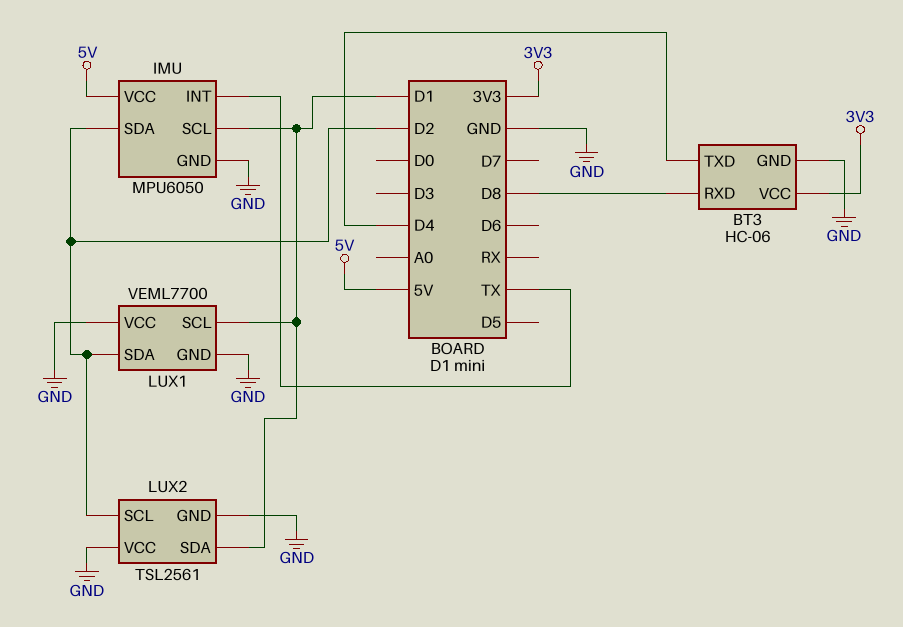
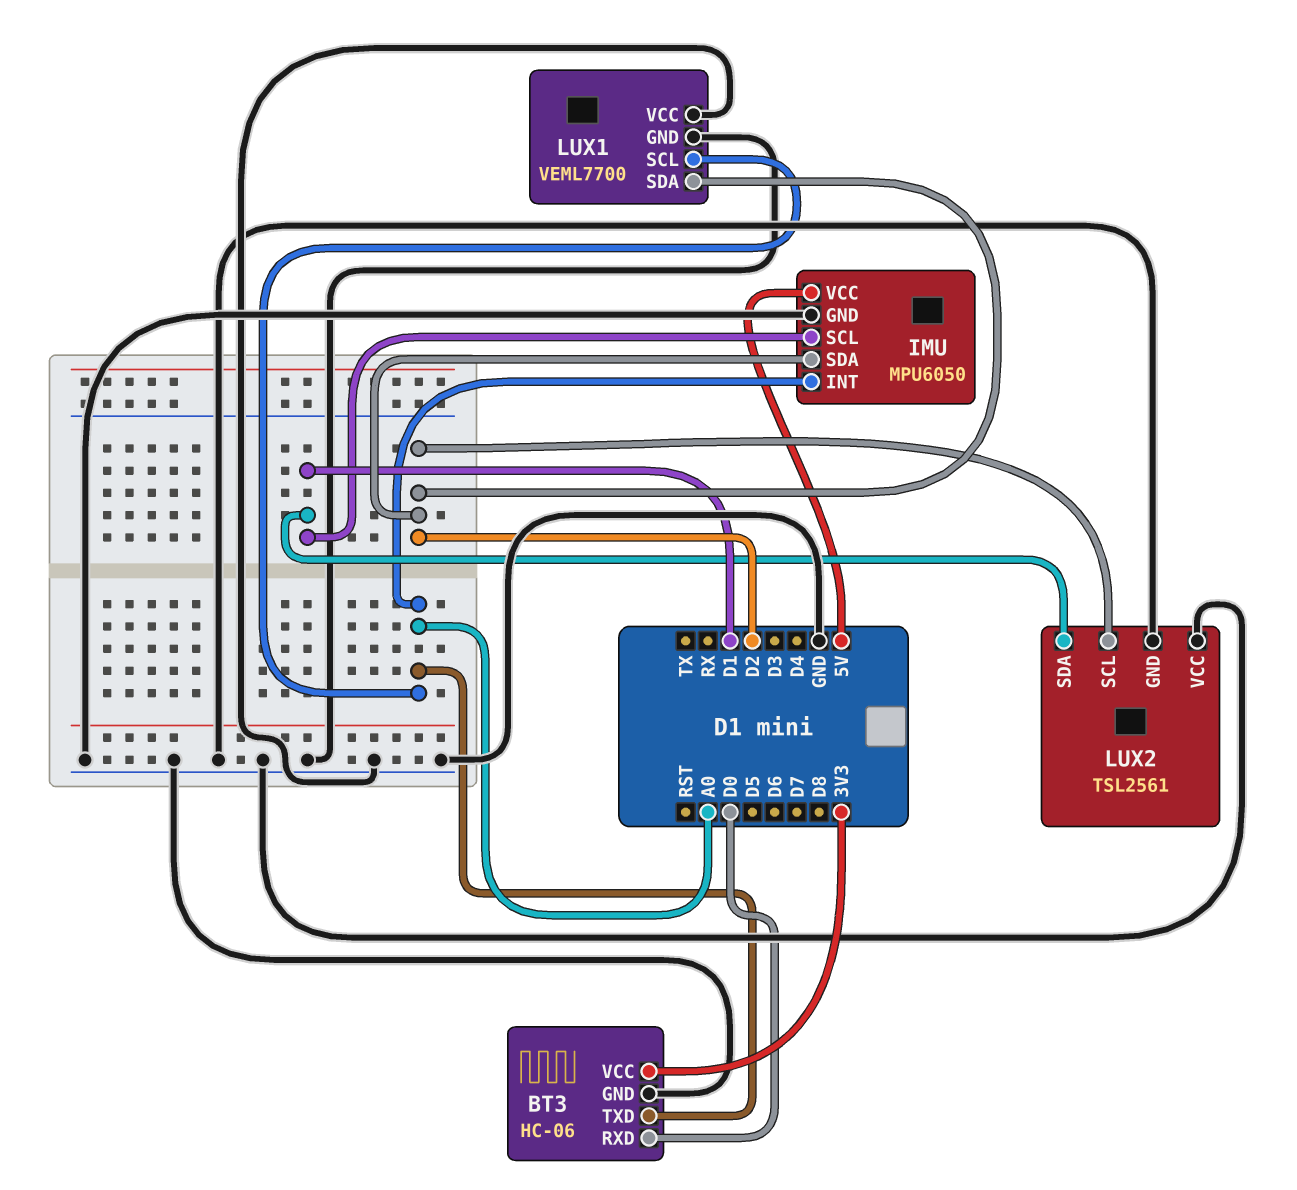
BT3 pin RXD: D8 -> D0
BT3 pin TXD: D4 -> A0
IMU pin INT: TX -> A0
LUX1 pin SCL: D1 -> A0

